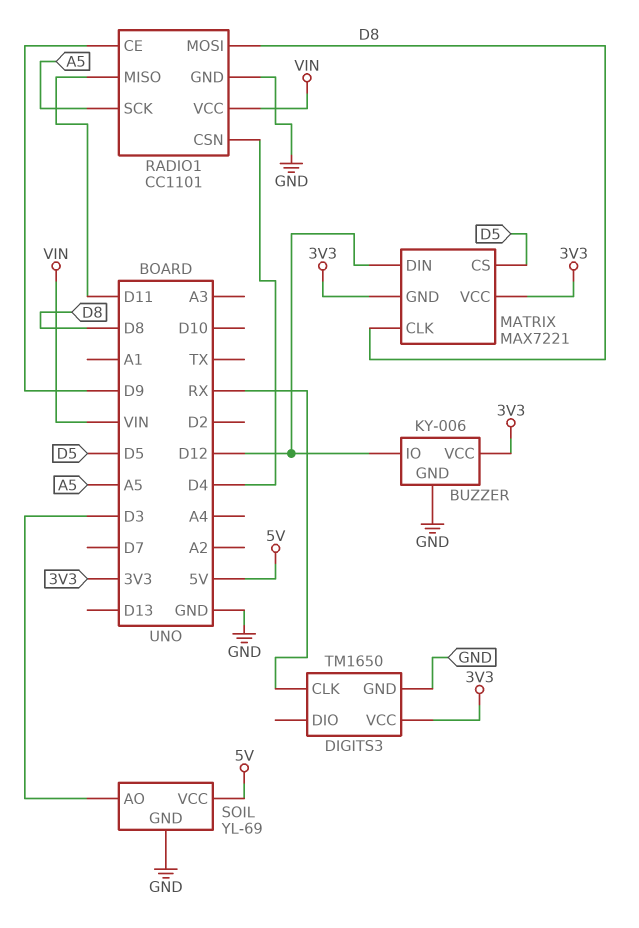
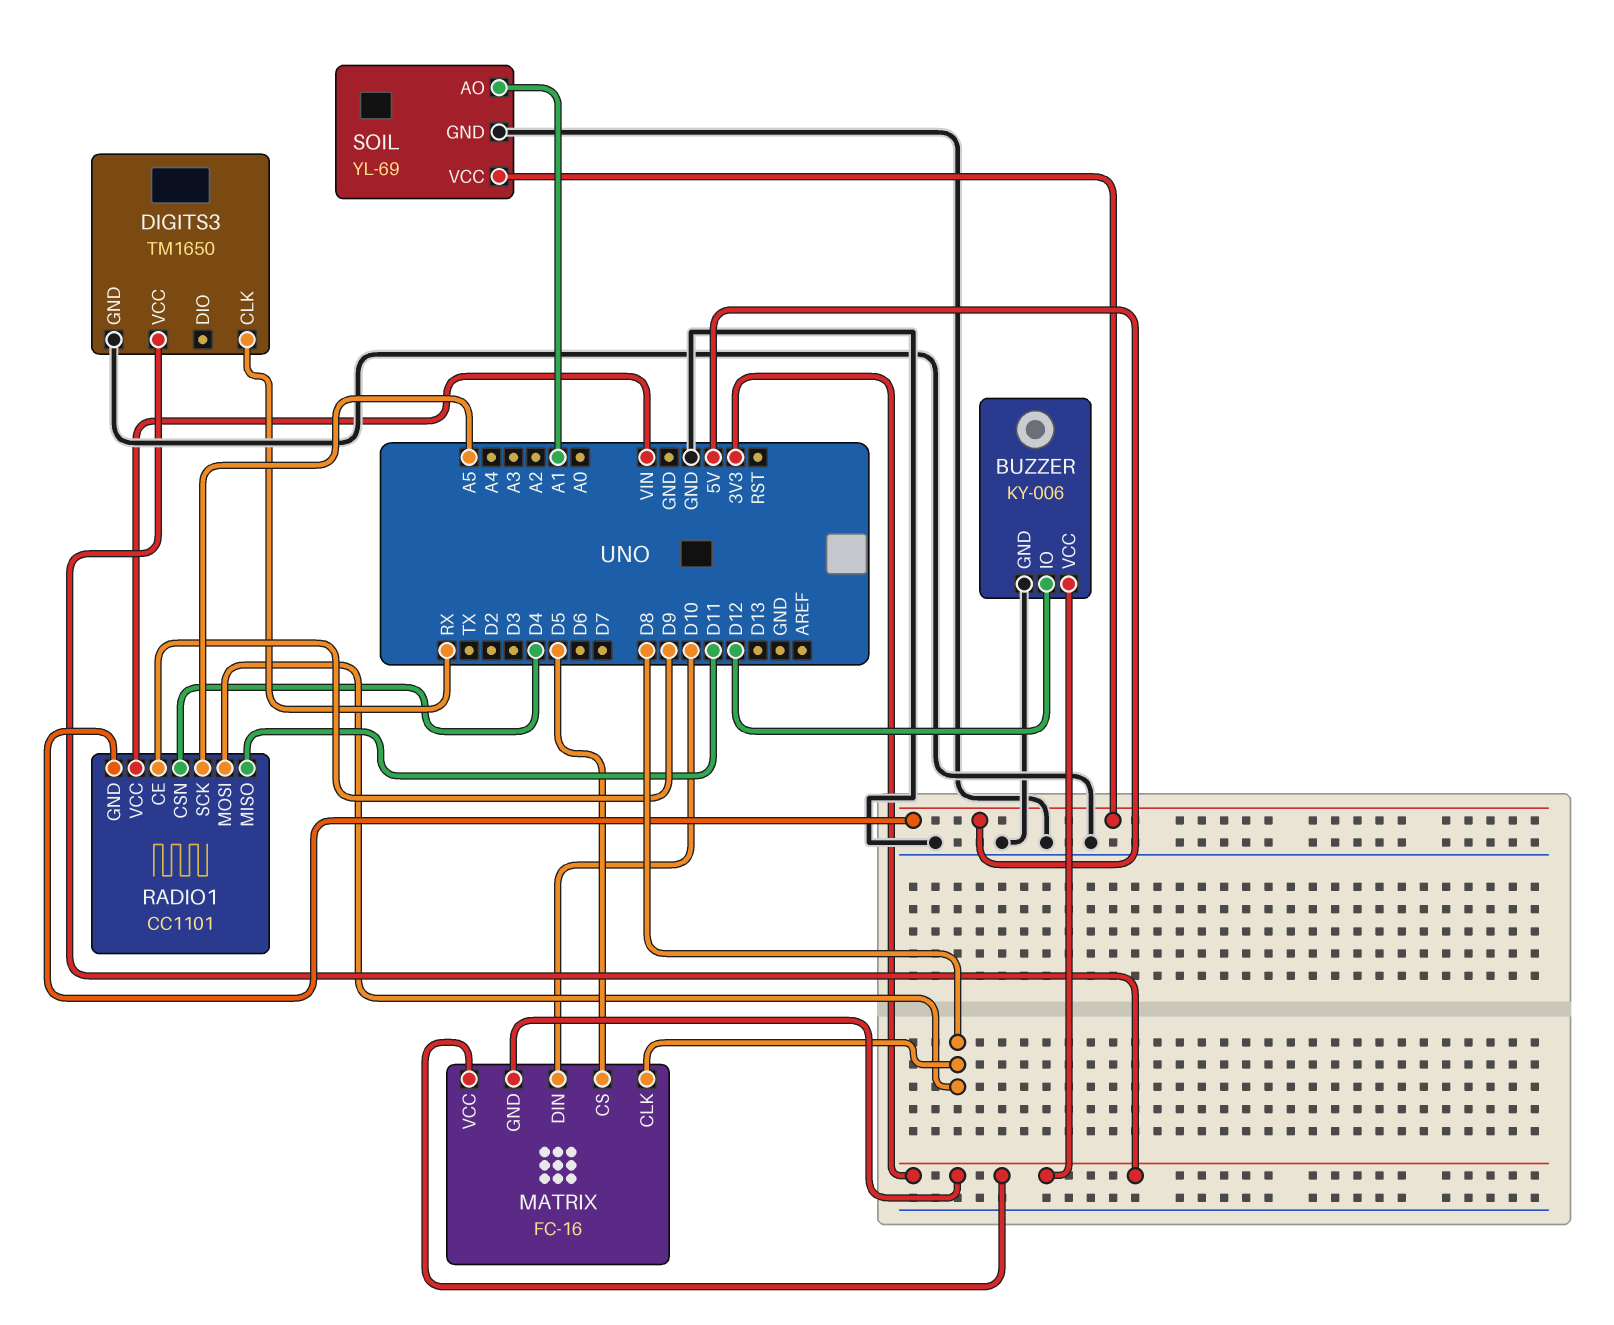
MATRIX: MAX7221 -> FC-16
MATRIX pin DIN: D12 -> D10
RADIO1 pin GND: GND -> 5V
SOIL pin AO: D3 -> A1

